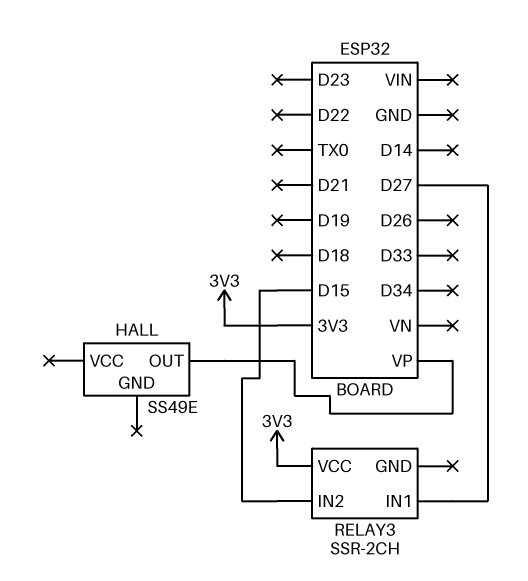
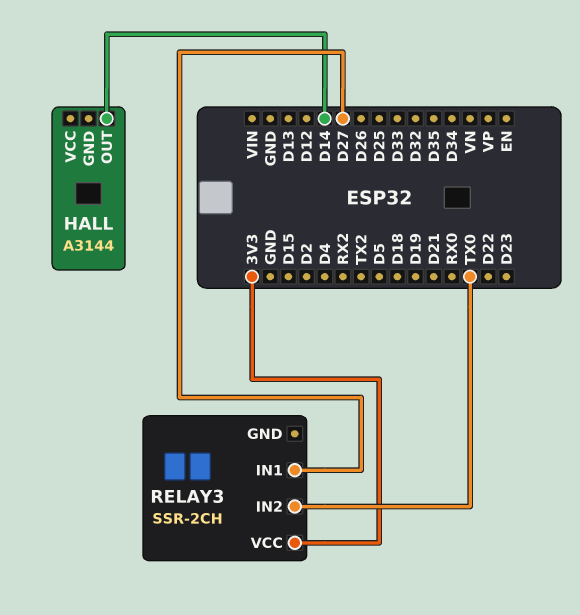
HALL: SS49E -> A3144
HALL pin OUT: VP -> D14
RELAY3 pin IN2: D15 -> TX0

